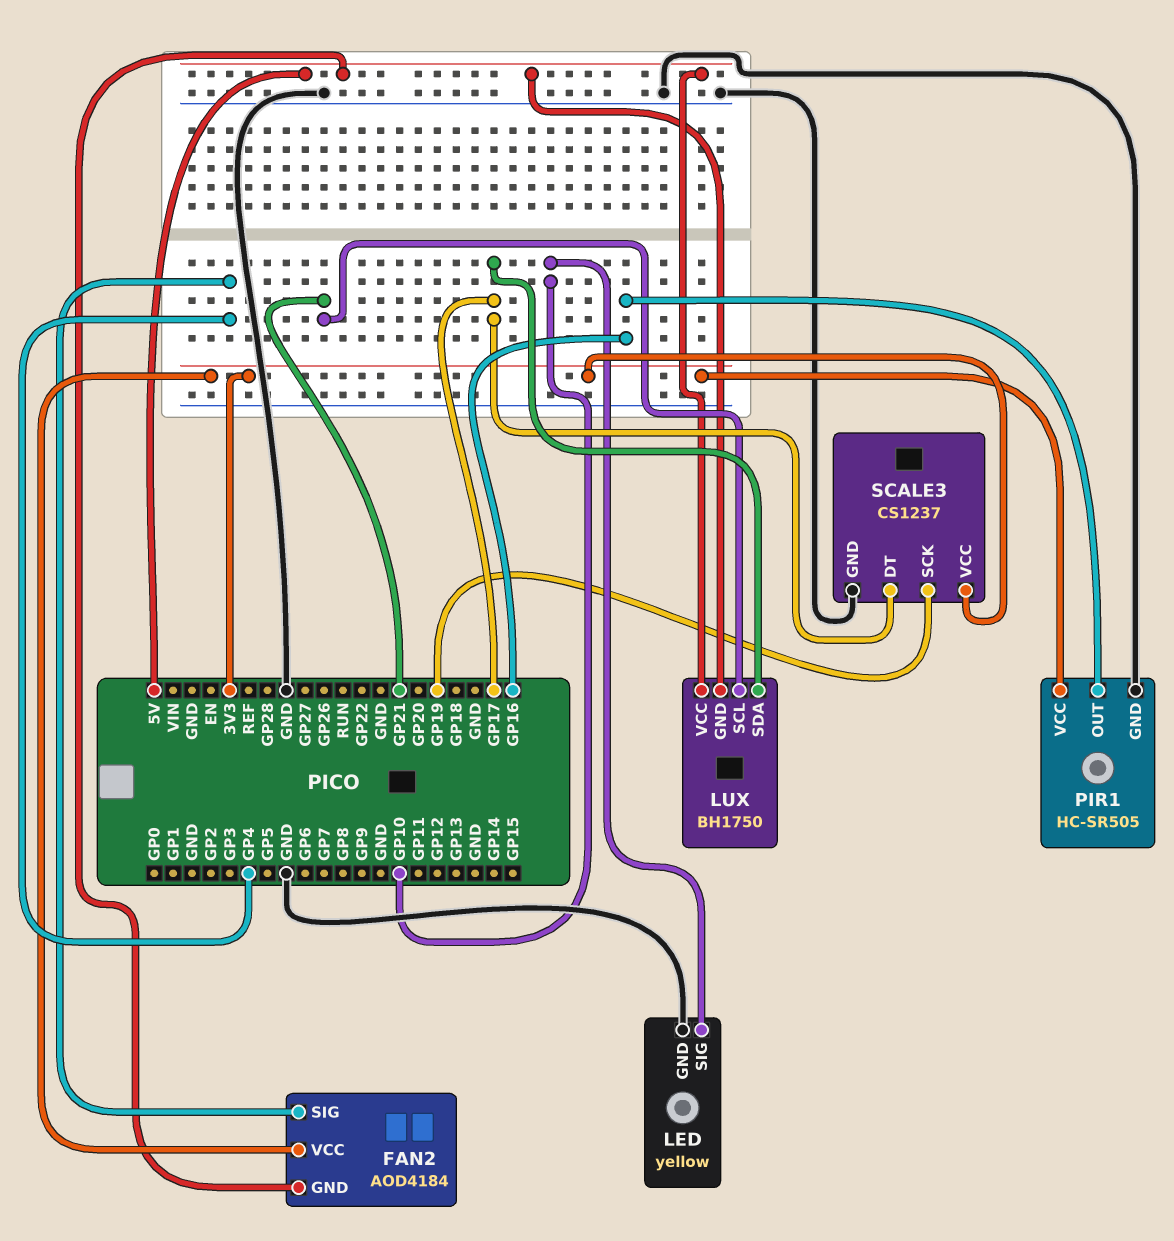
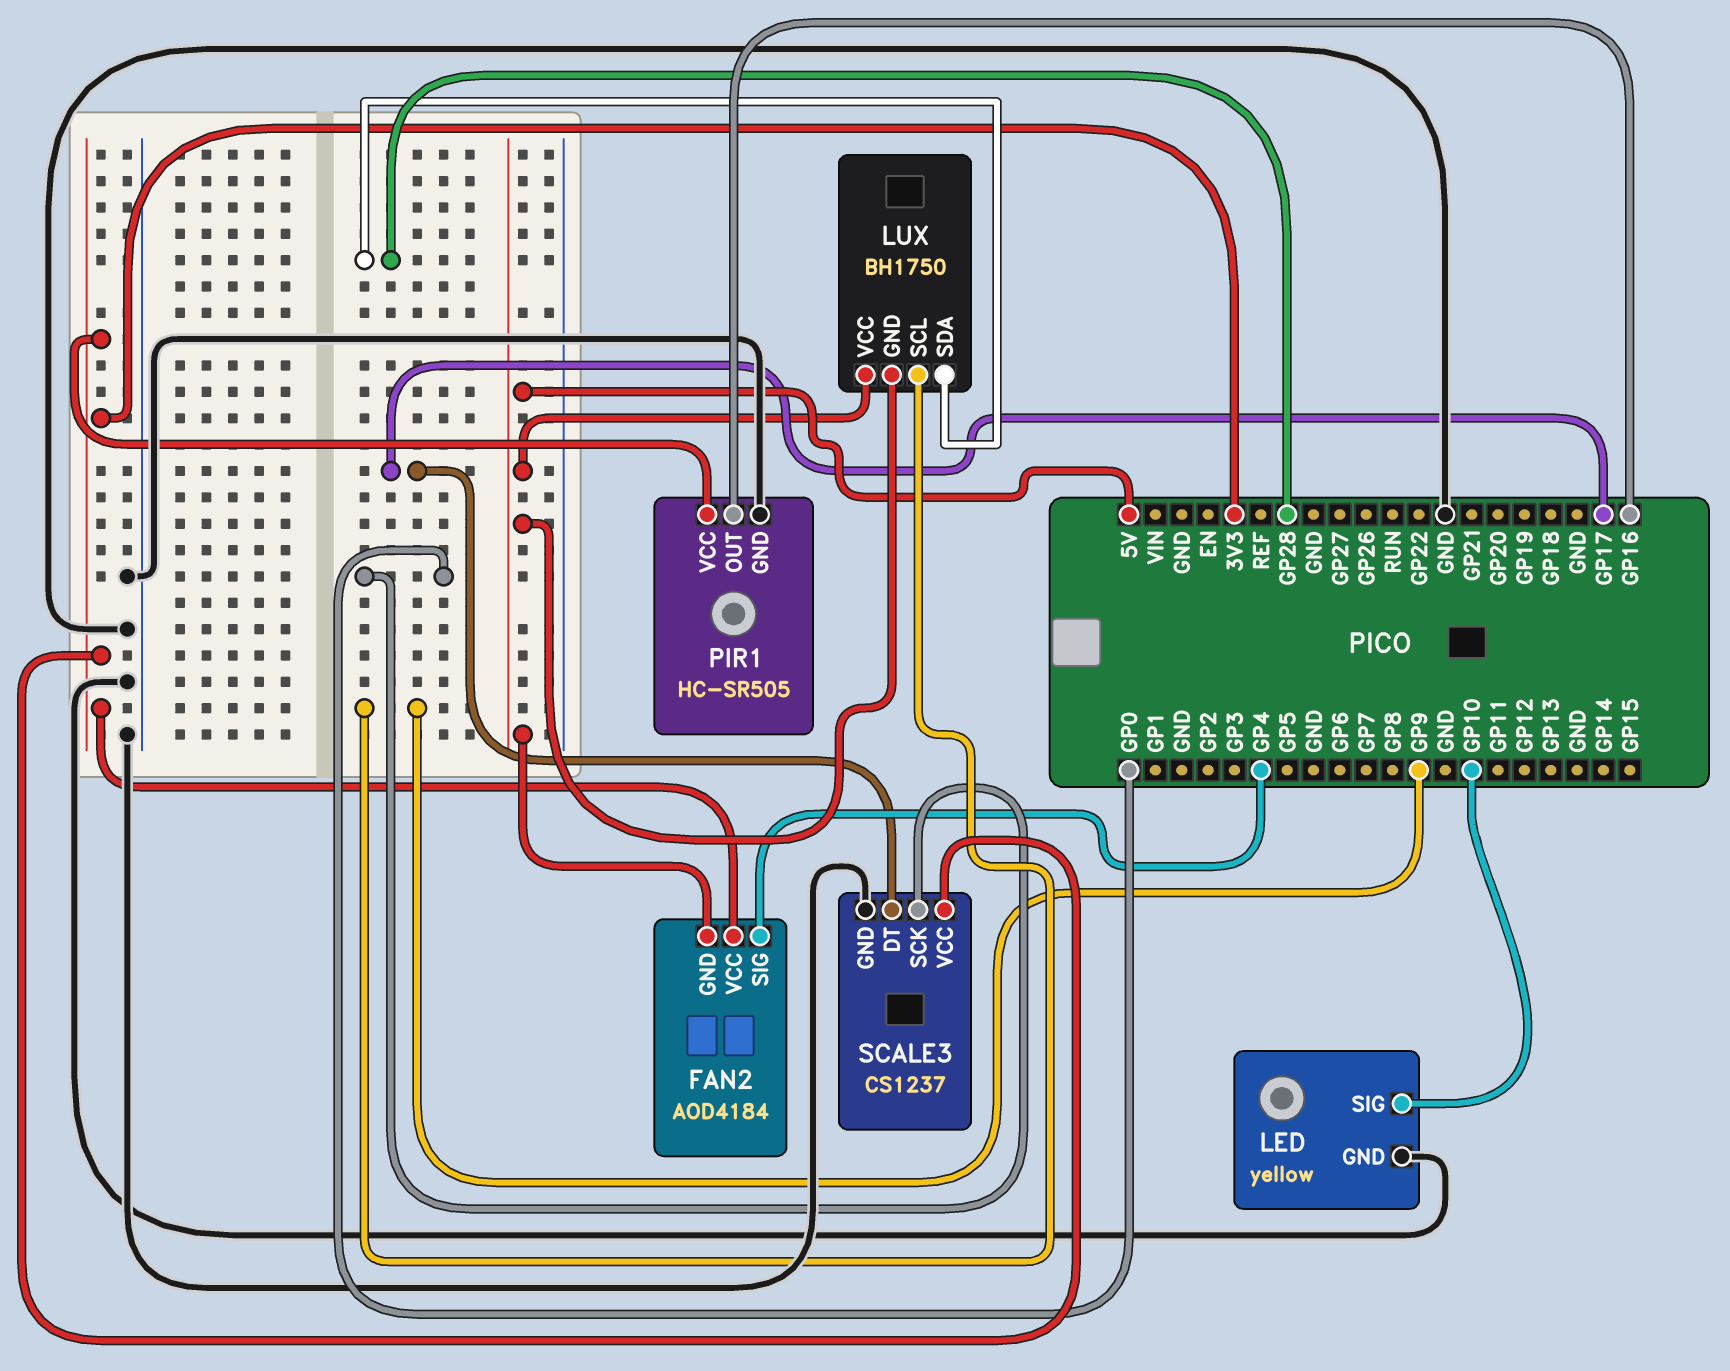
LUX pin SCL: GP21 -> GP9
LUX pin SDA: GP17 -> GP28
SCALE3 pin SCK: GP19 -> GP0

